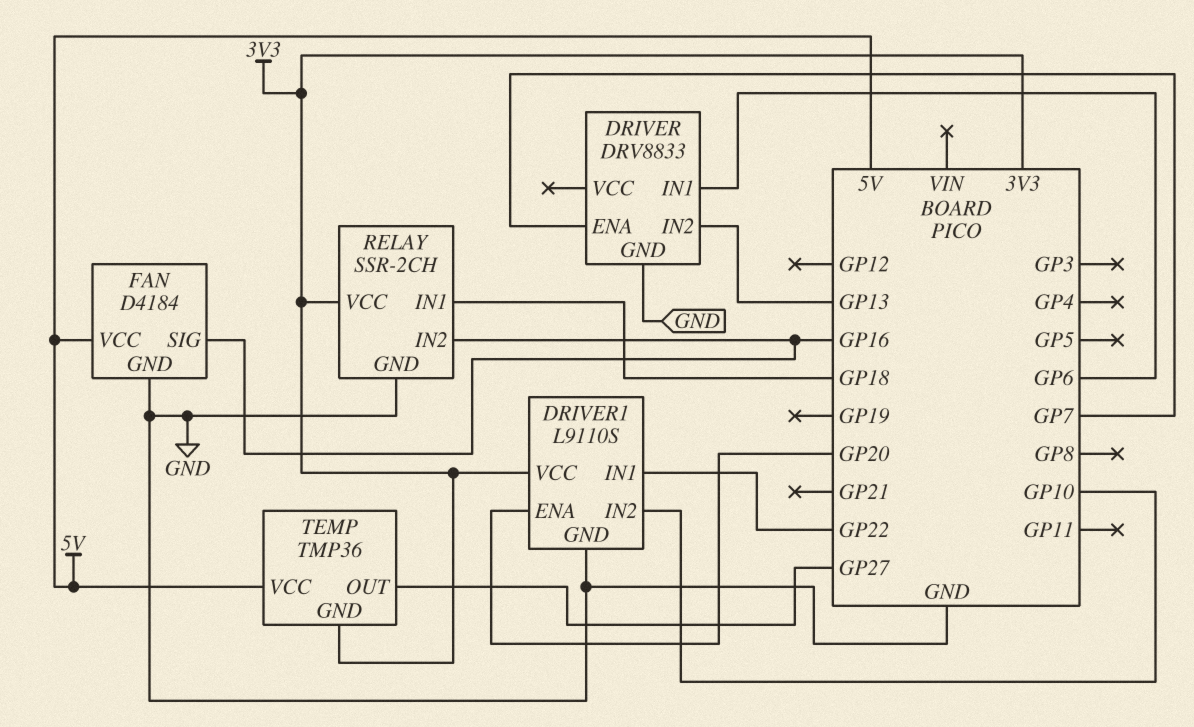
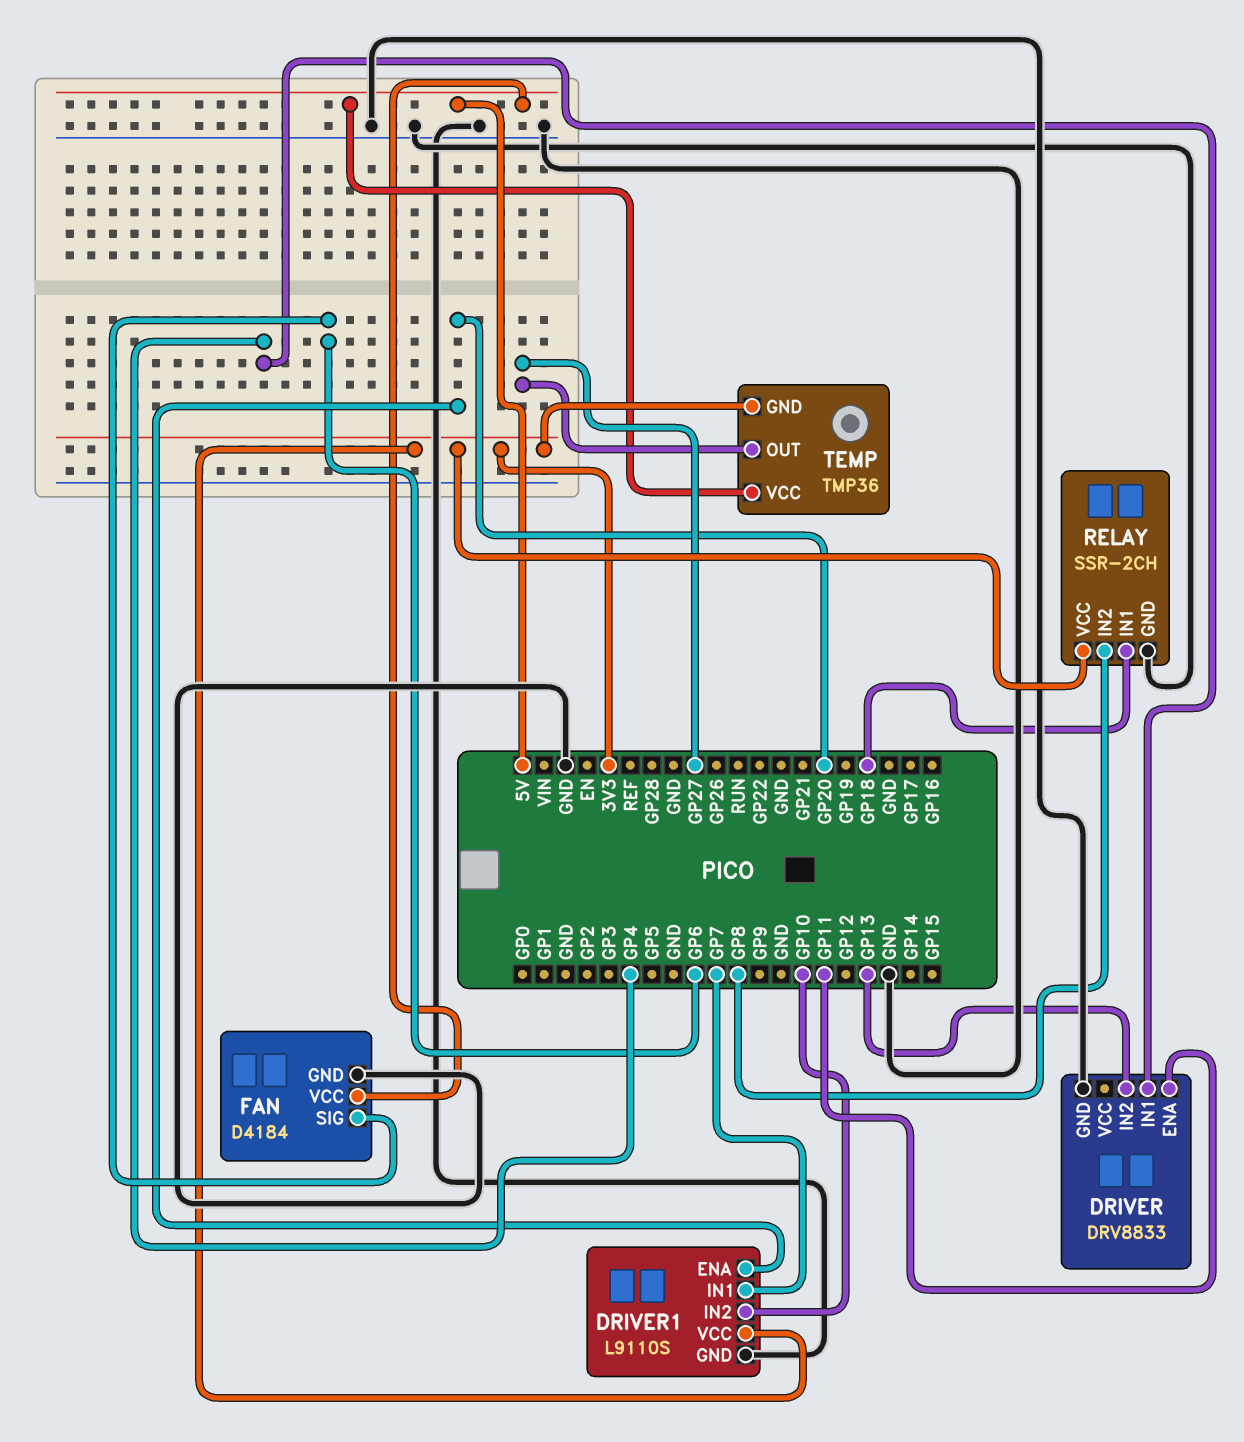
DRIVER pin ENA: GP7 -> GP11
DRIVER pin IN1: GP6 -> GP4
DRIVER1 pin IN1: GP22 -> GP7
FAN pin SIG: GP16 -> GP6
RELAY pin IN2: GP16 -> GP8

